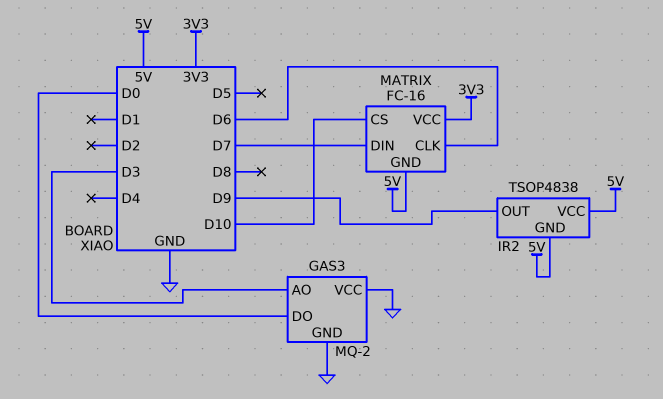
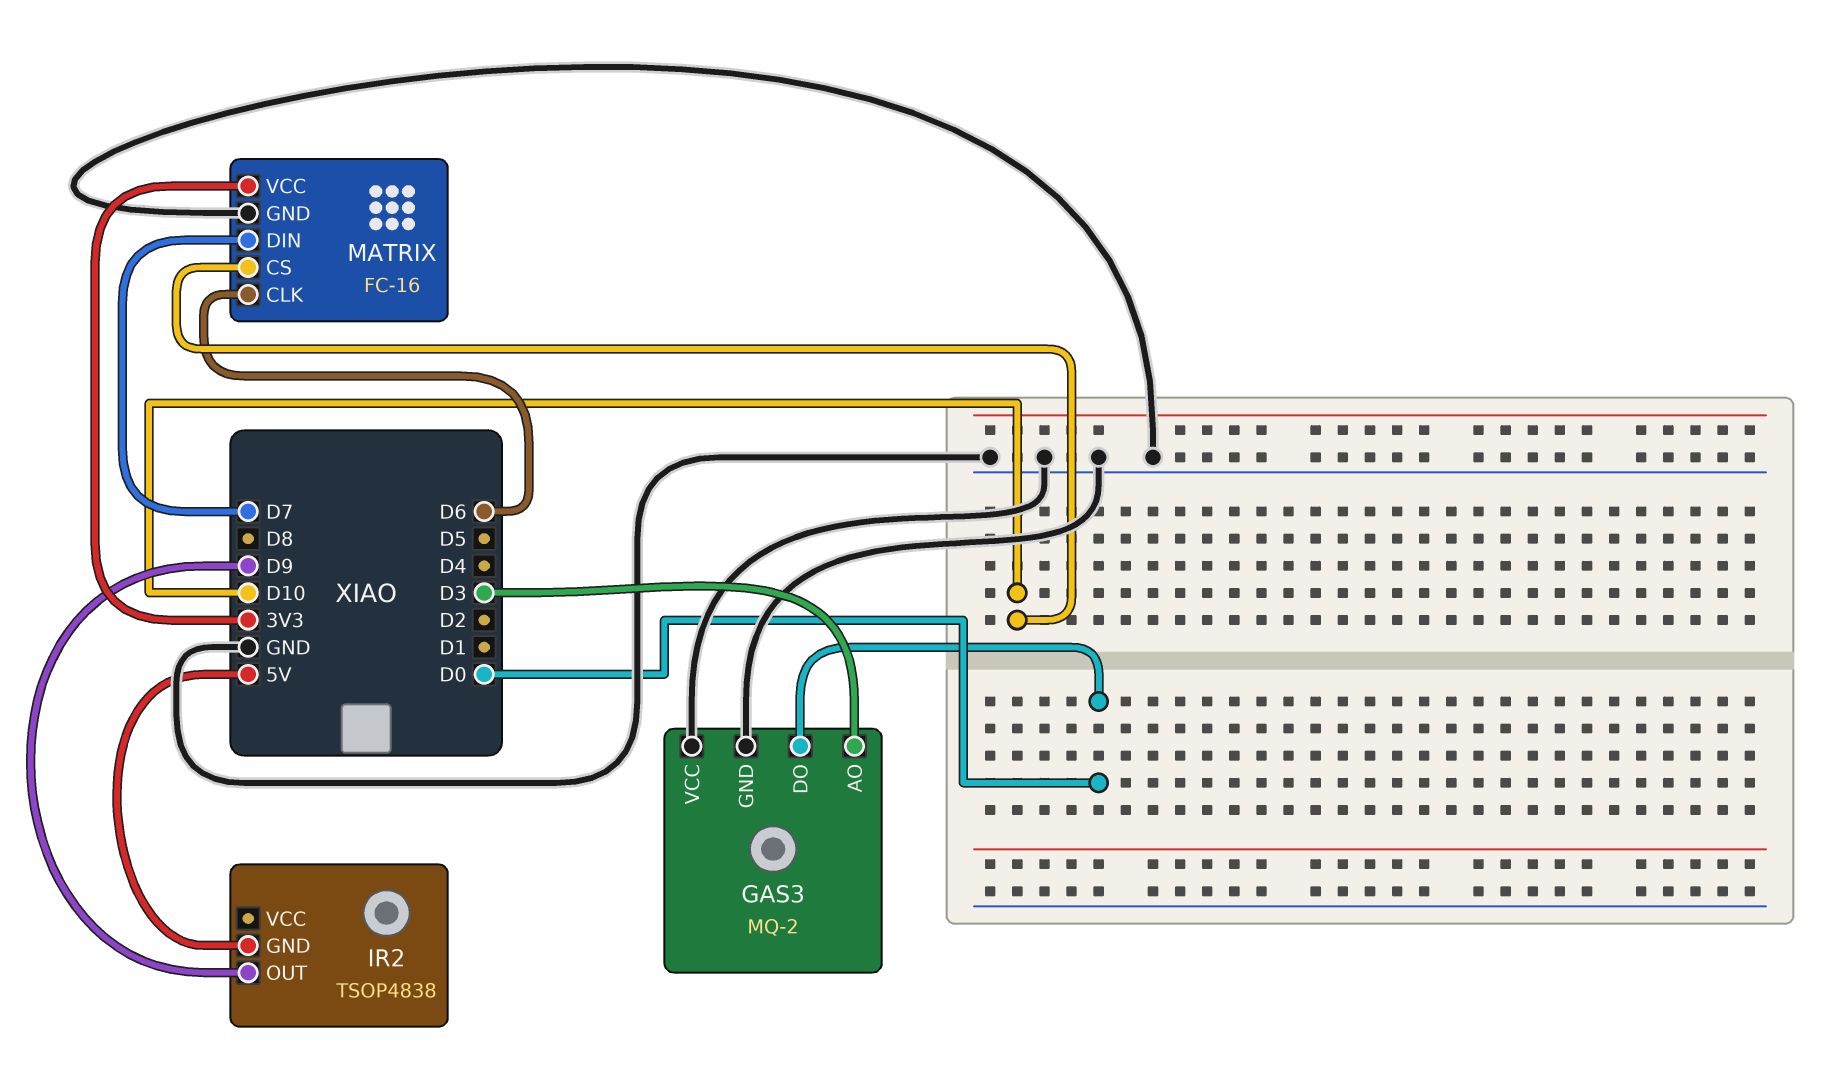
IR2 pin VCC: 5V -> none
MATRIX pin GND: 5V -> GND

